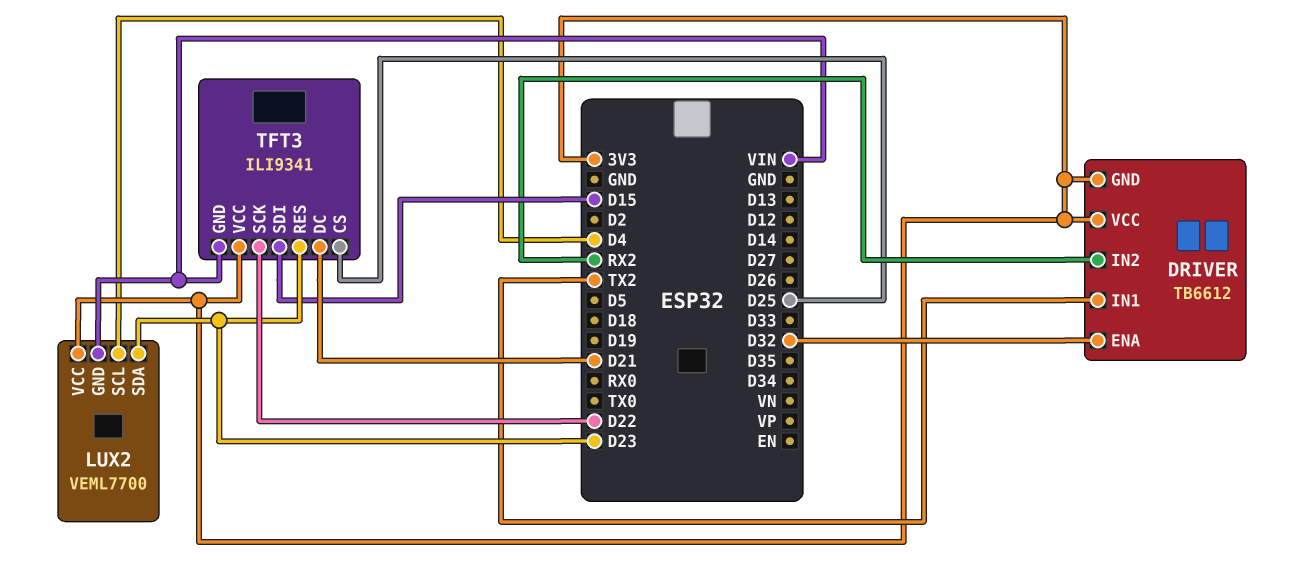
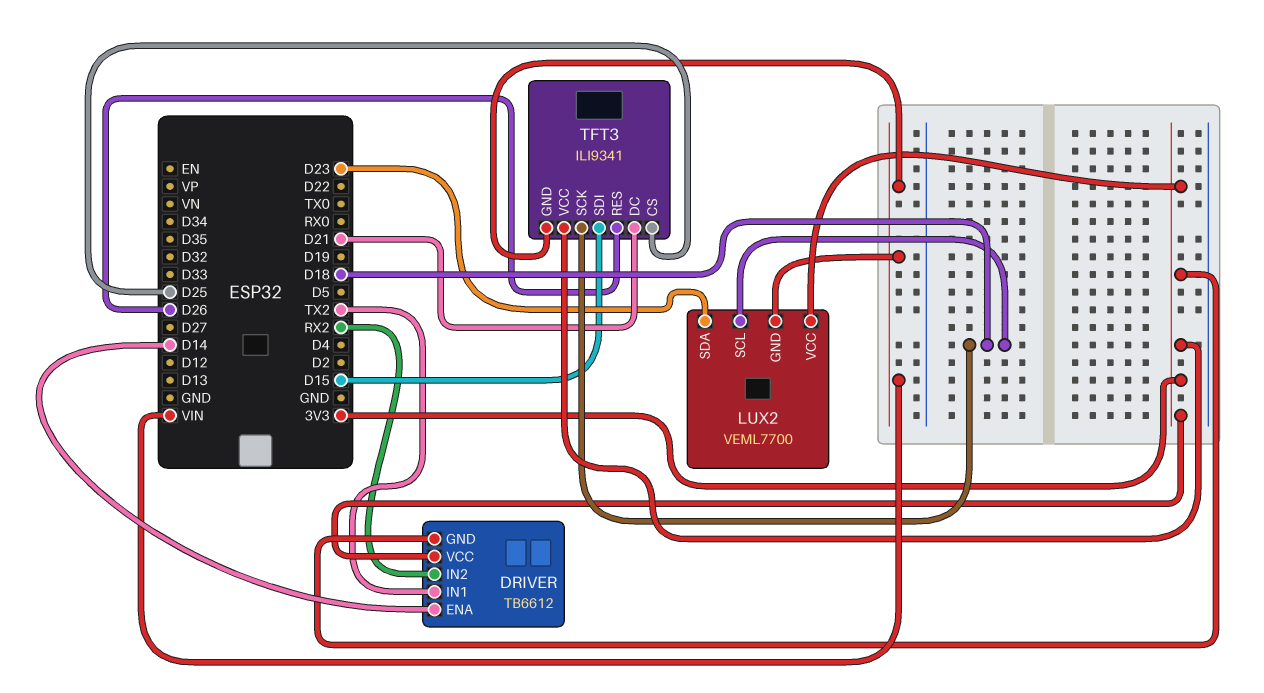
DRIVER pin ENA: D32 -> D14
LUX2 pin SCL: D4 -> D18
TFT3 pin RES: D23 -> D26
TFT3 pin SCK: D22 -> D18

